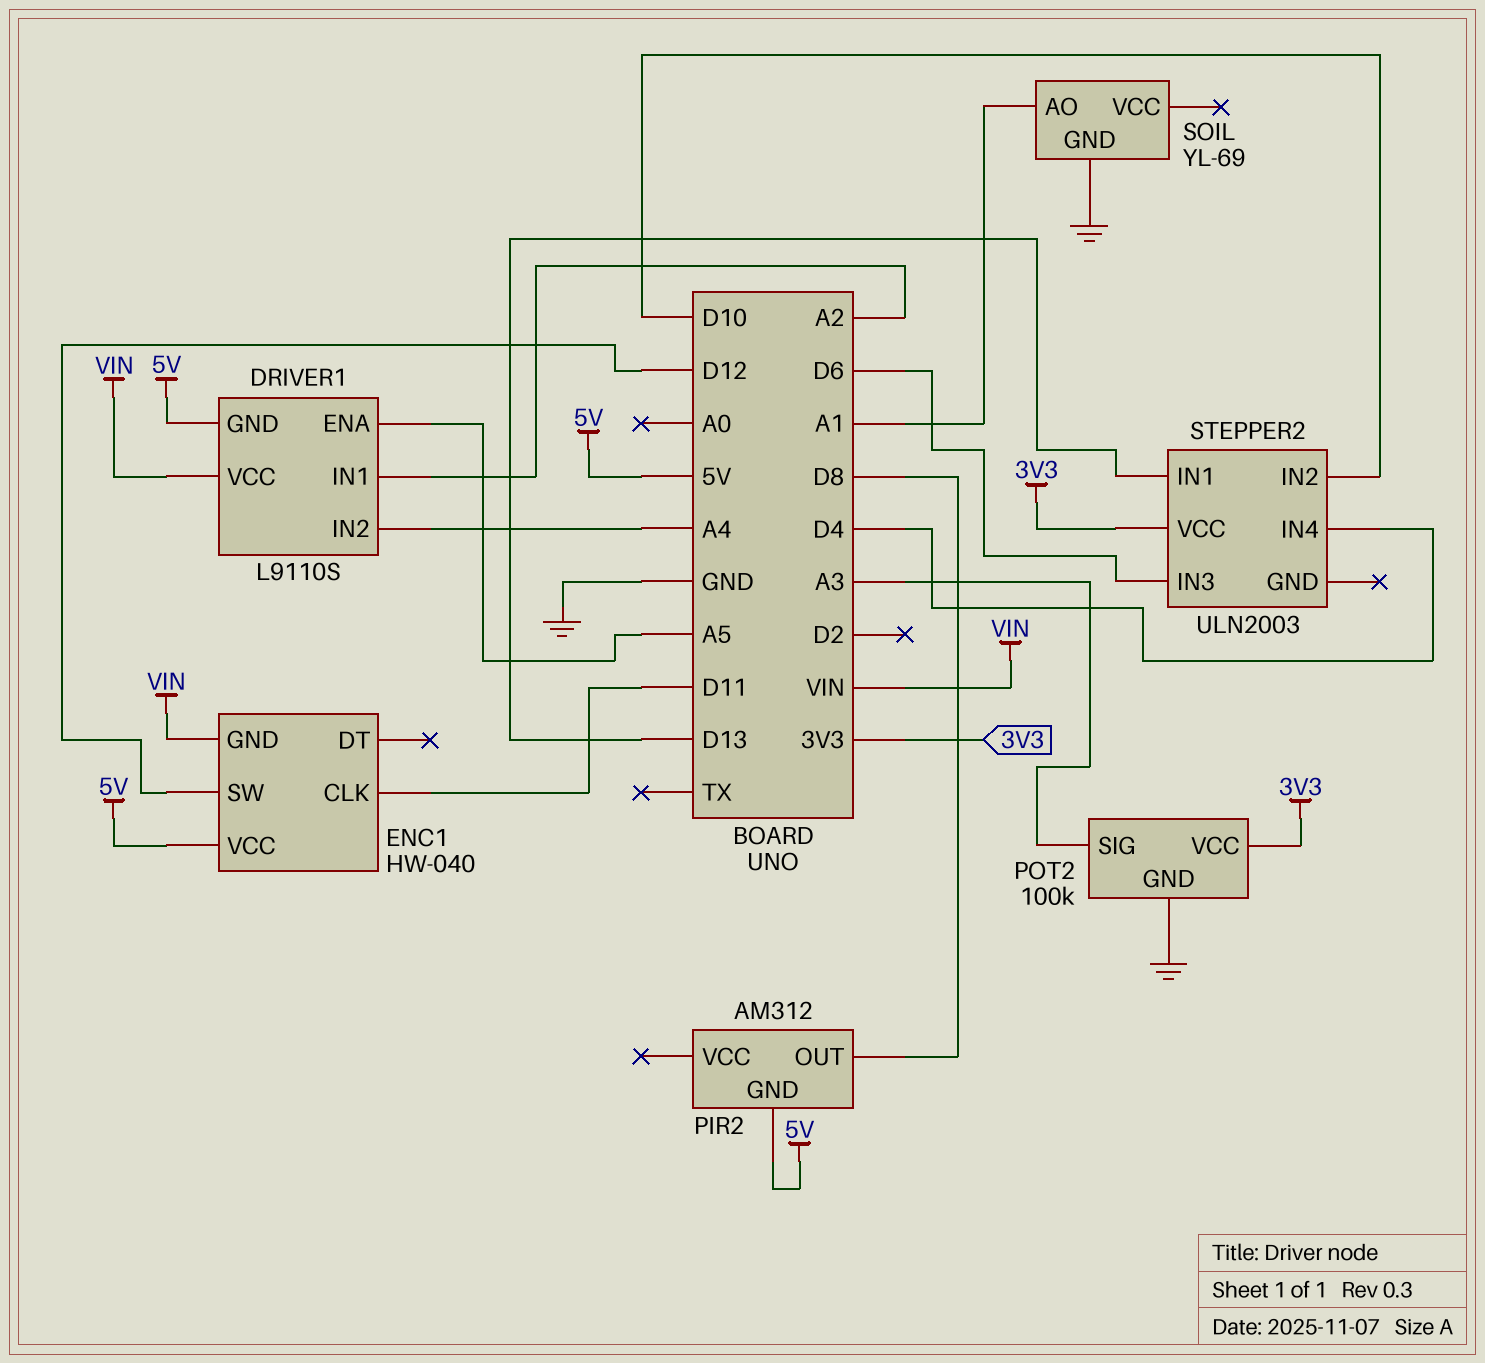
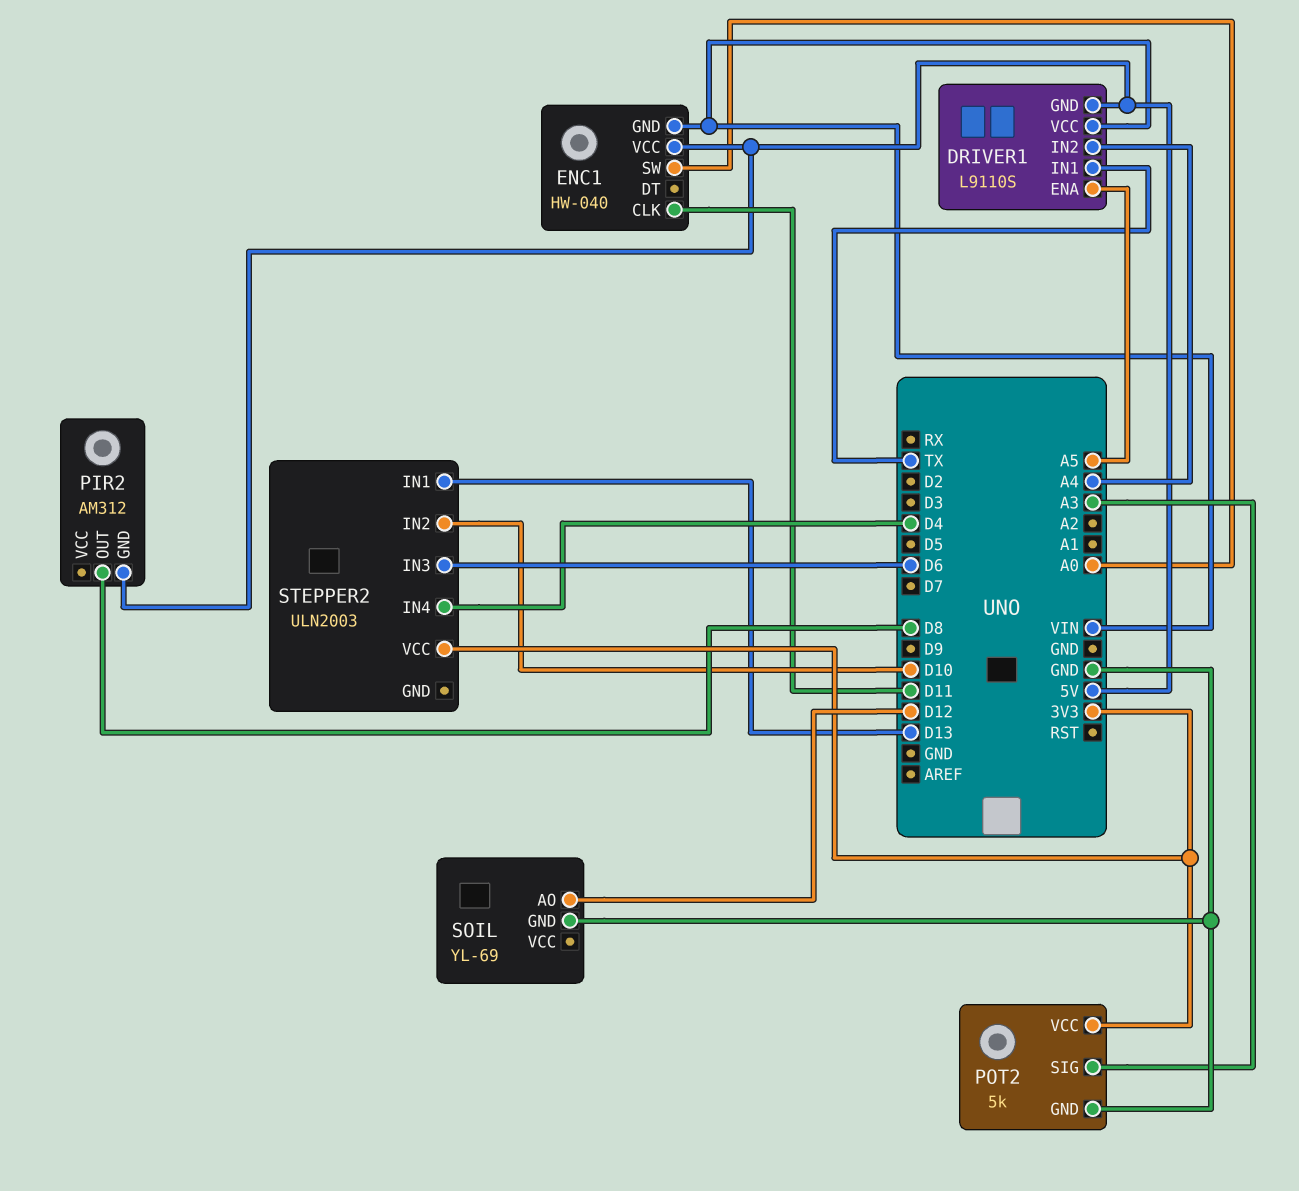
DRIVER1 pin IN1: A2 -> TX
ENC1 pin SW: D12 -> A0
POT2: 100k -> 5k
SOIL pin AO: A1 -> D12

